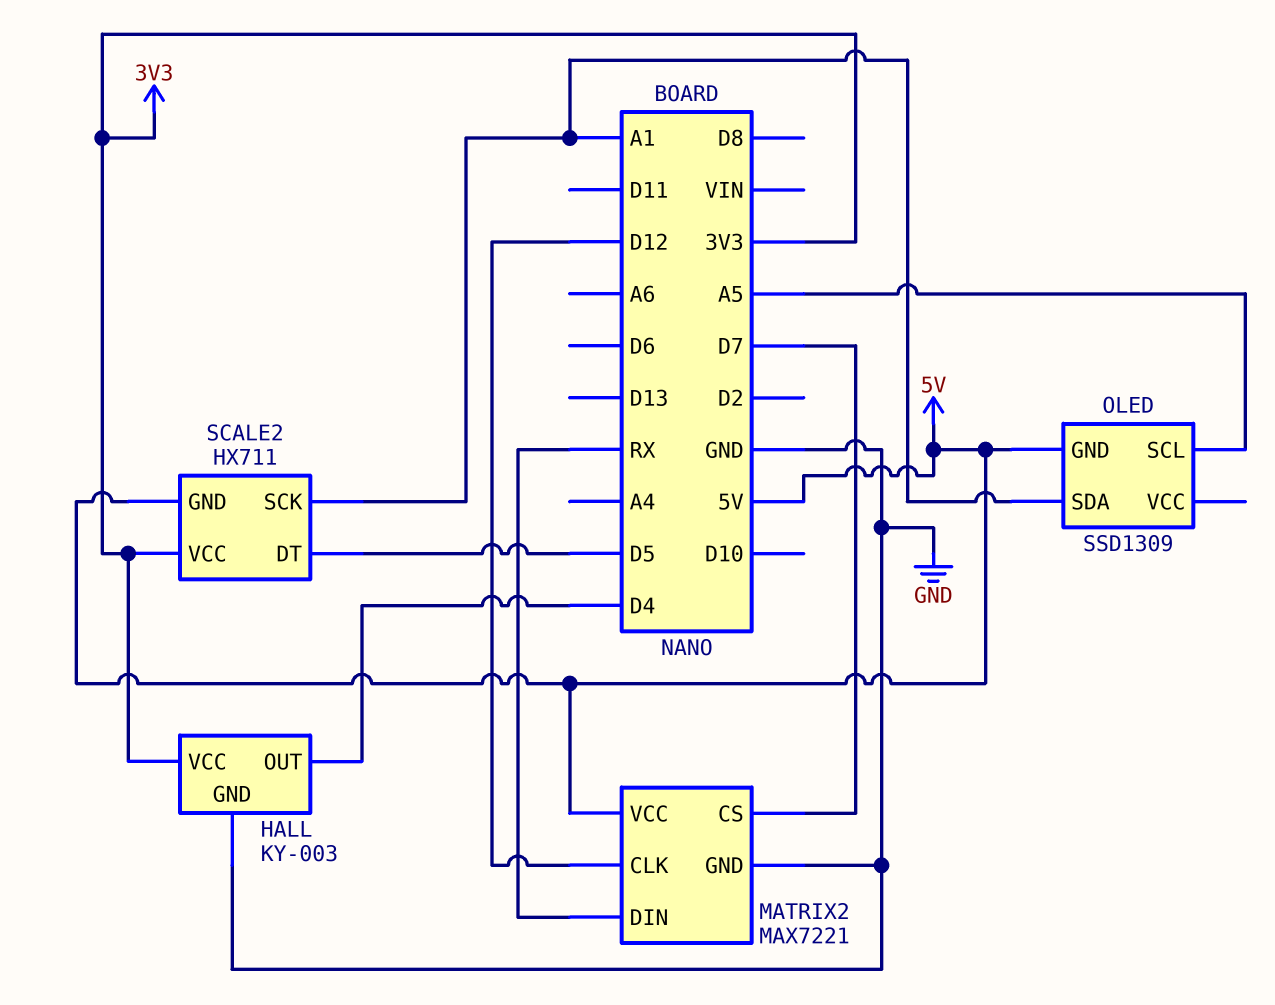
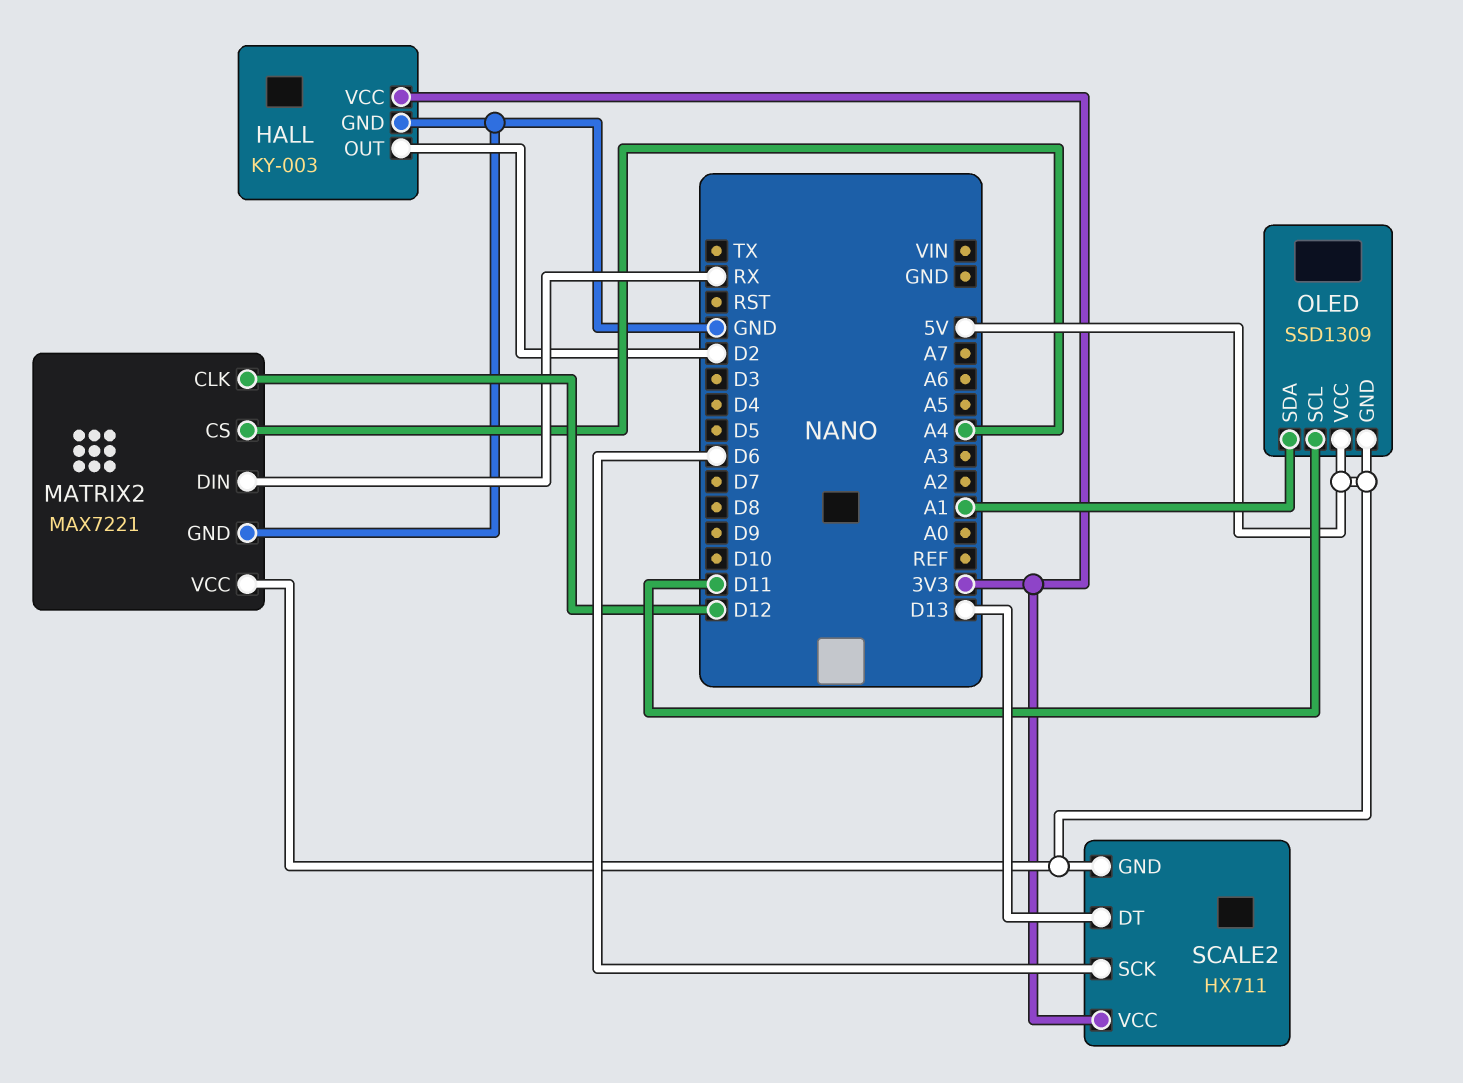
HALL pin OUT: D4 -> D2
MATRIX2 pin CS: D7 -> A4
OLED pin SCL: A5 -> D11
OLED pin VCC: none -> 5V
SCALE2 pin DT: D5 -> D13
SCALE2 pin SCK: A1 -> D6

